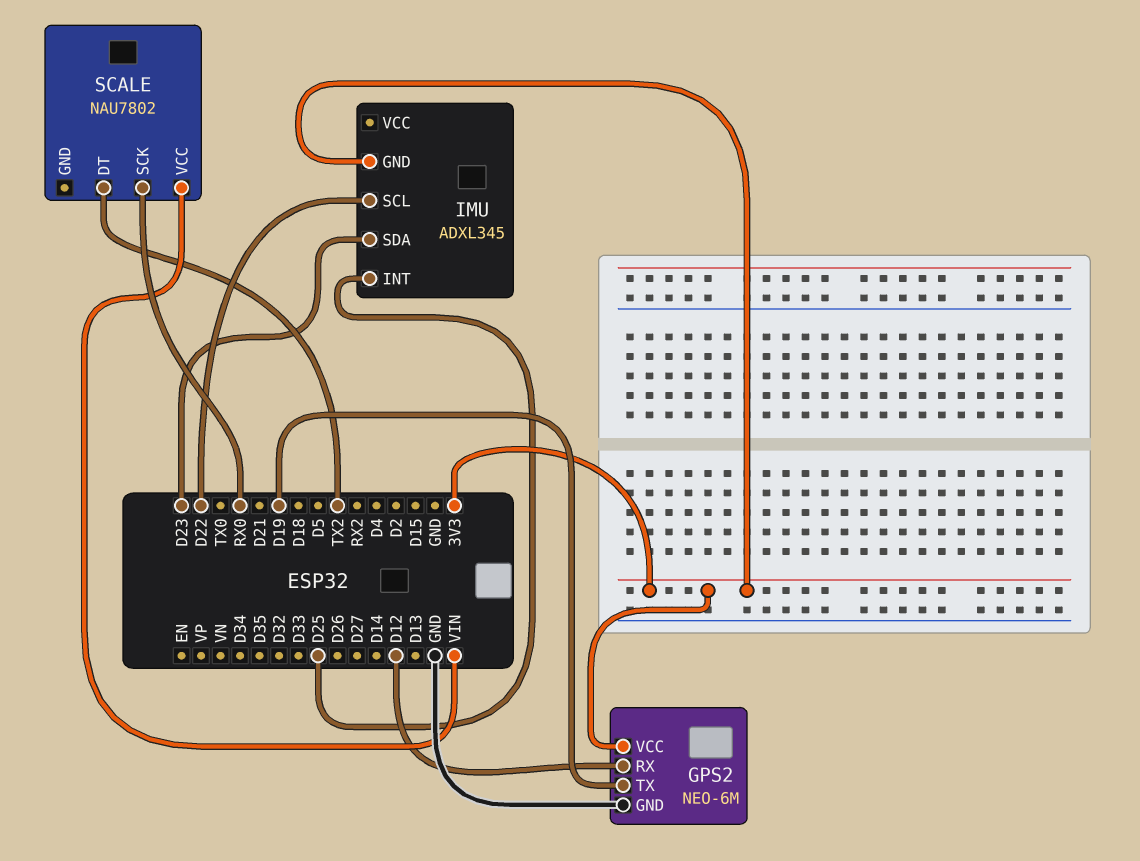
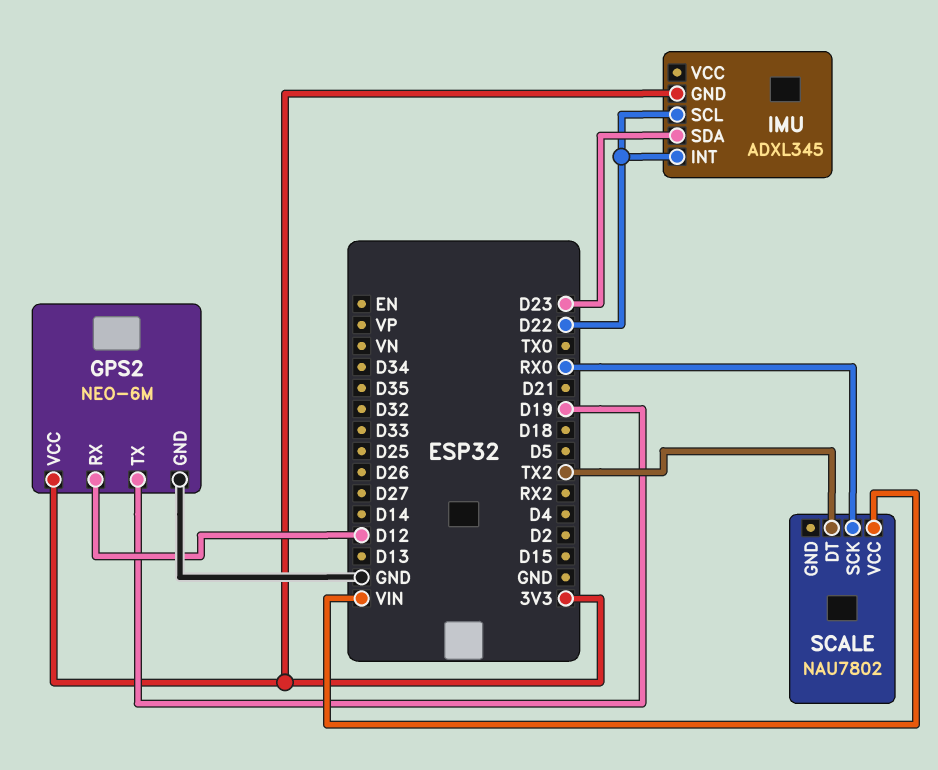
IMU pin INT: D25 -> D22

